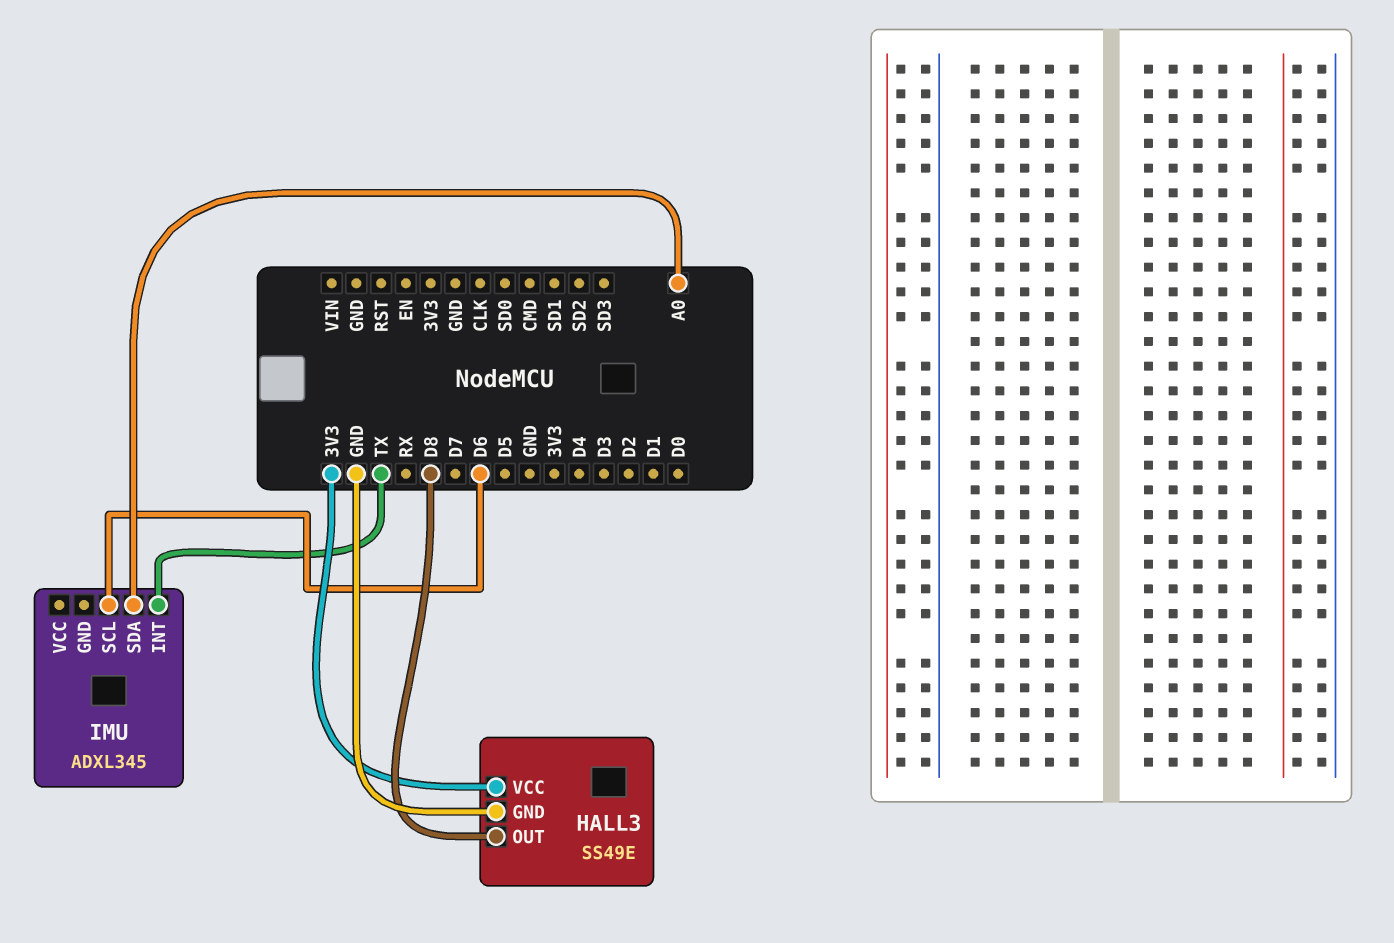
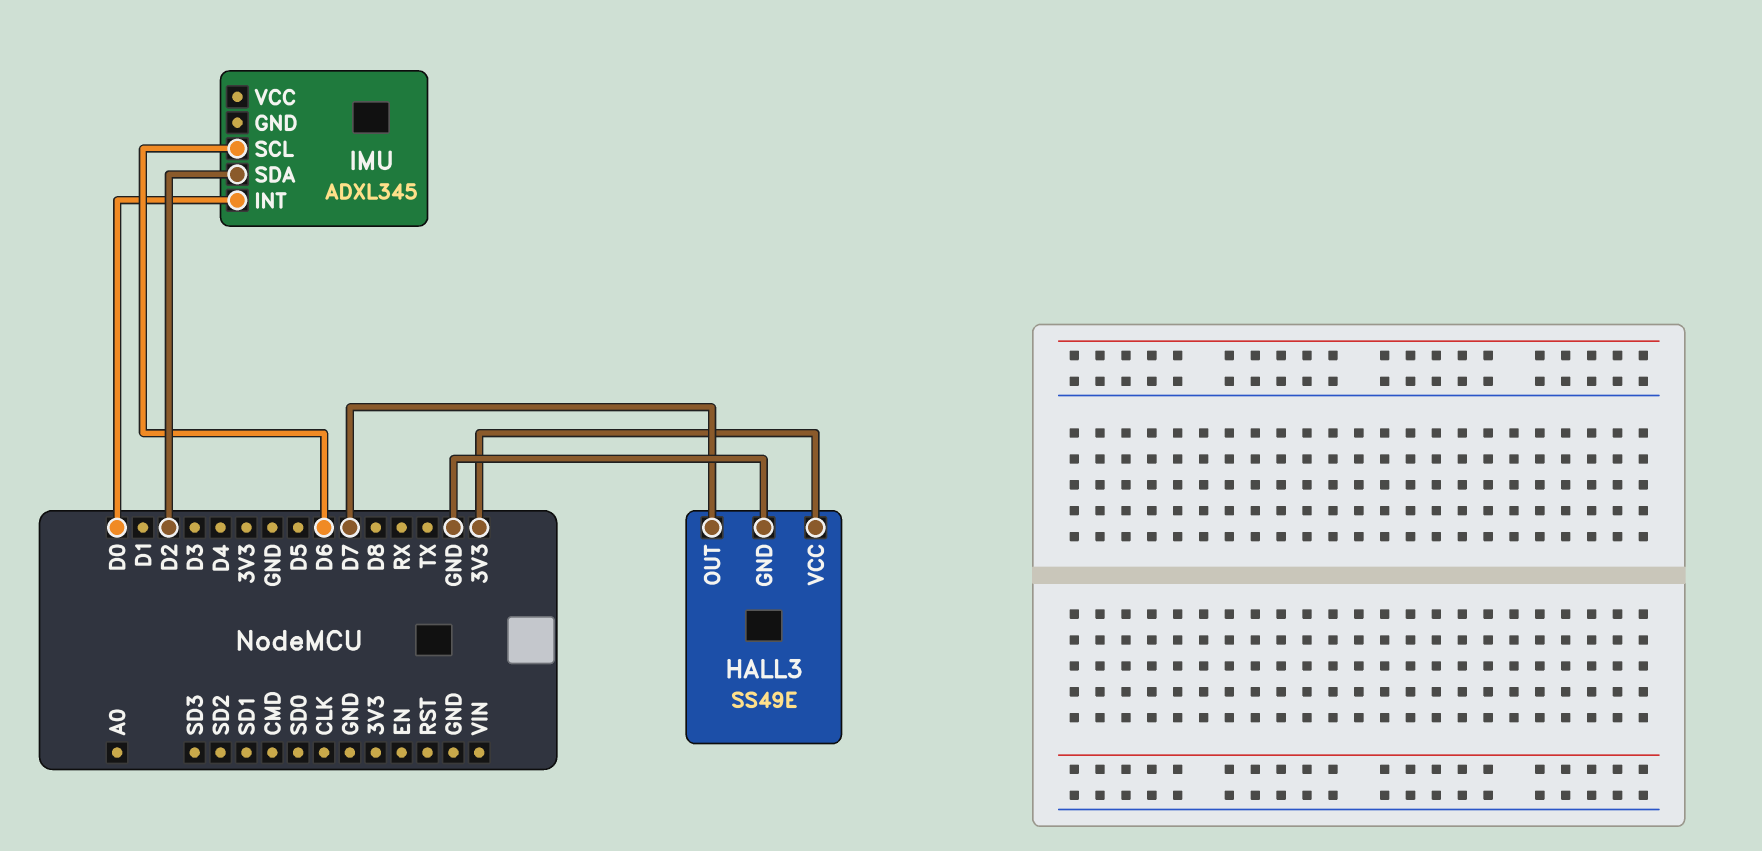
HALL3 pin OUT: D8 -> D7
IMU pin INT: TX -> D0
IMU pin SDA: A0 -> D2

